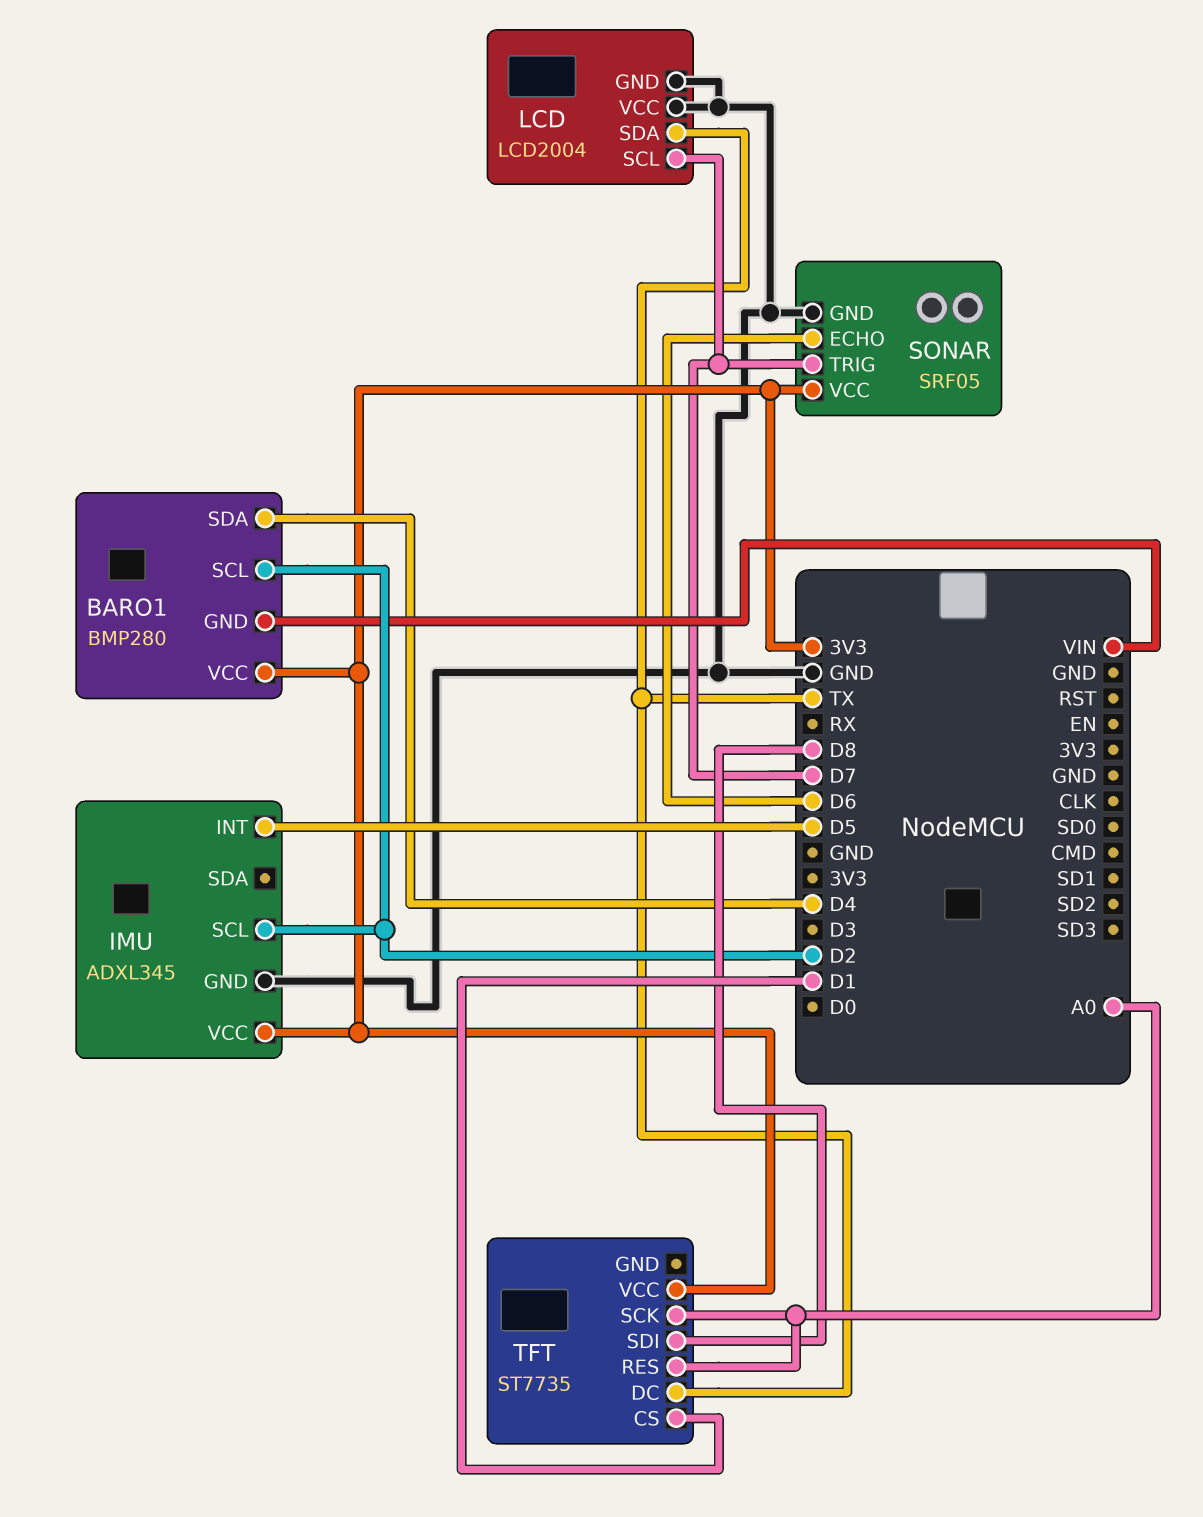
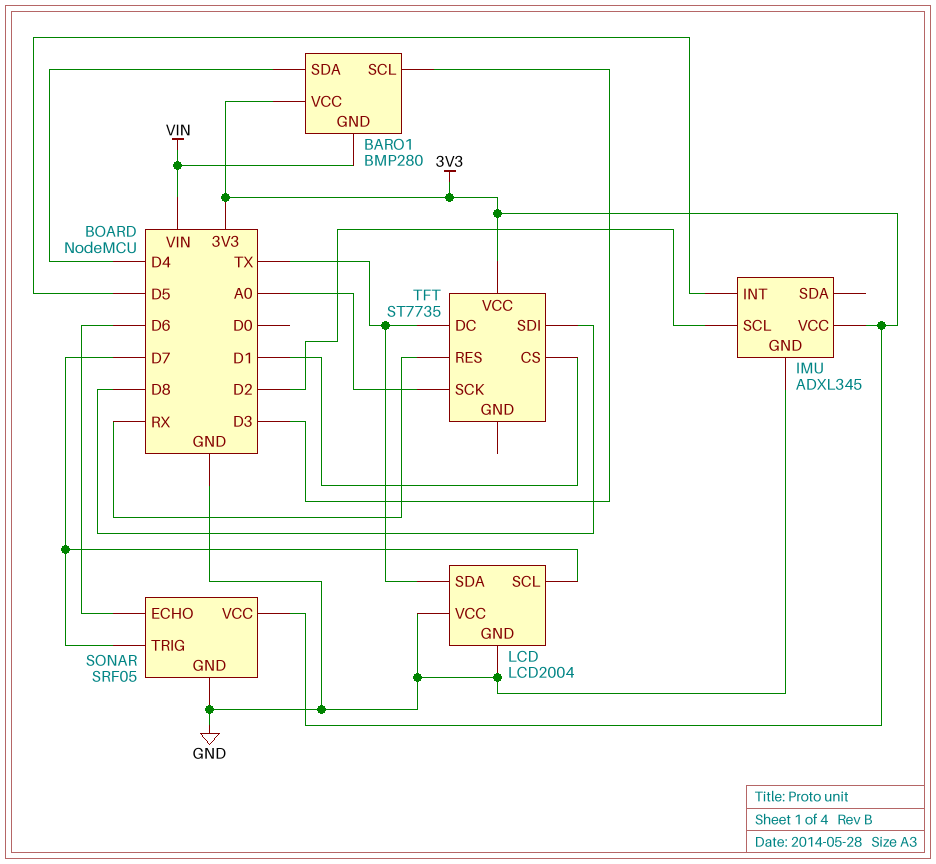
BARO1 pin SCL: D2 -> D3
TFT pin RES: A0 -> RX

